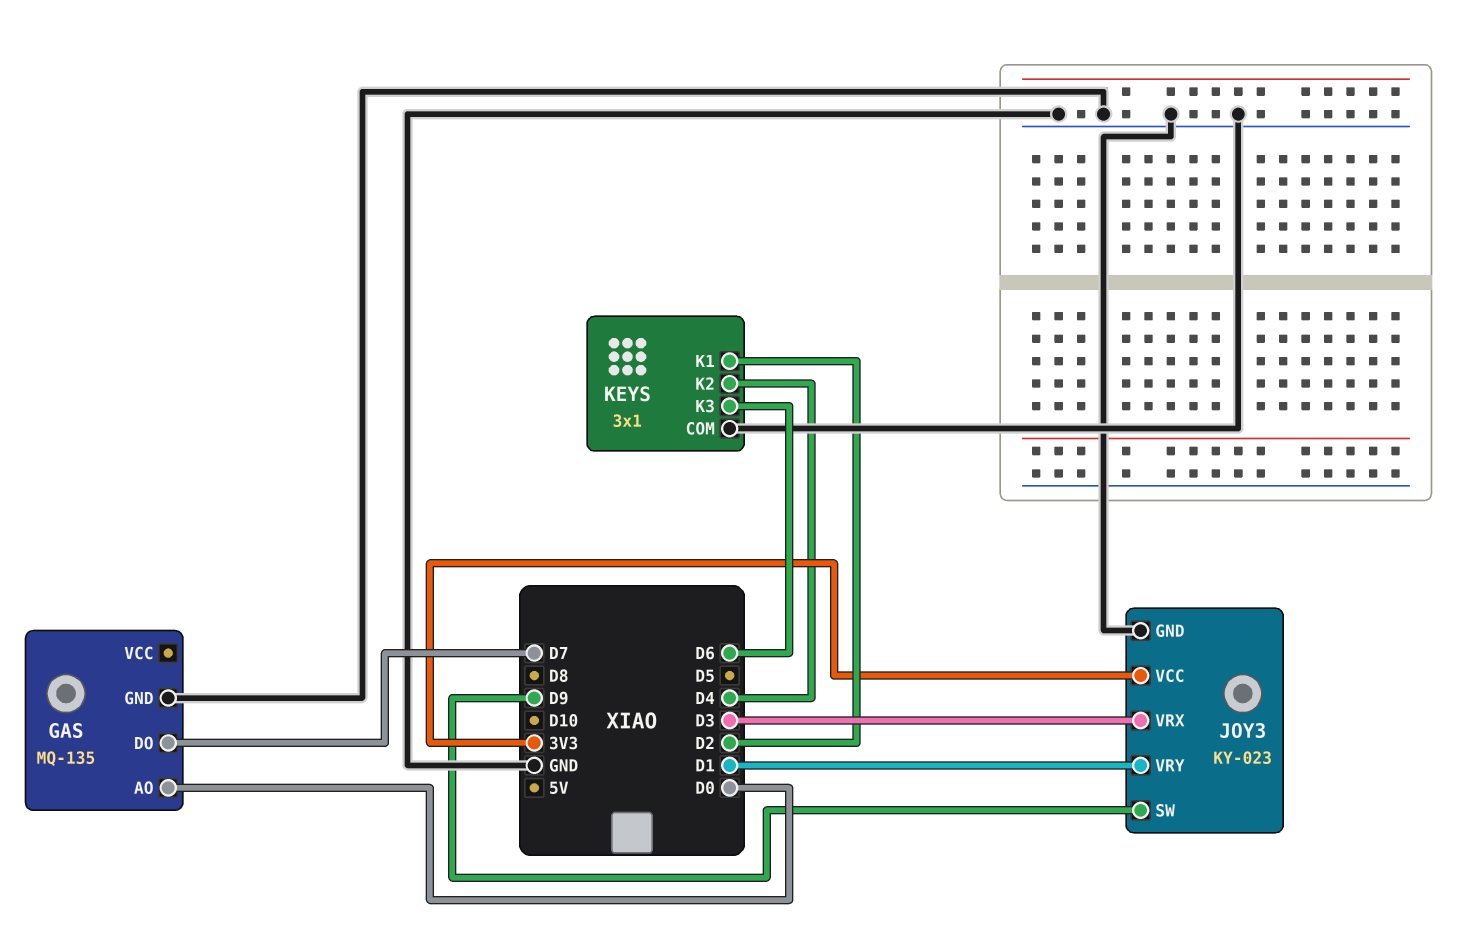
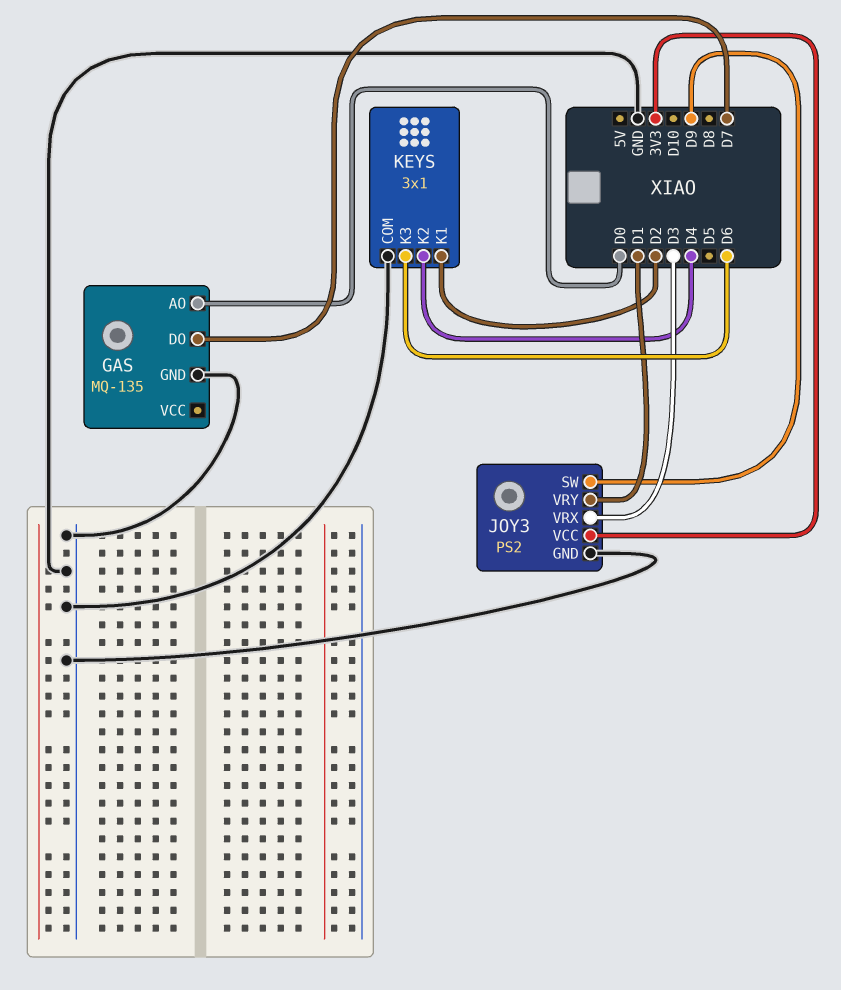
JOY3: KY-023 -> PS2

